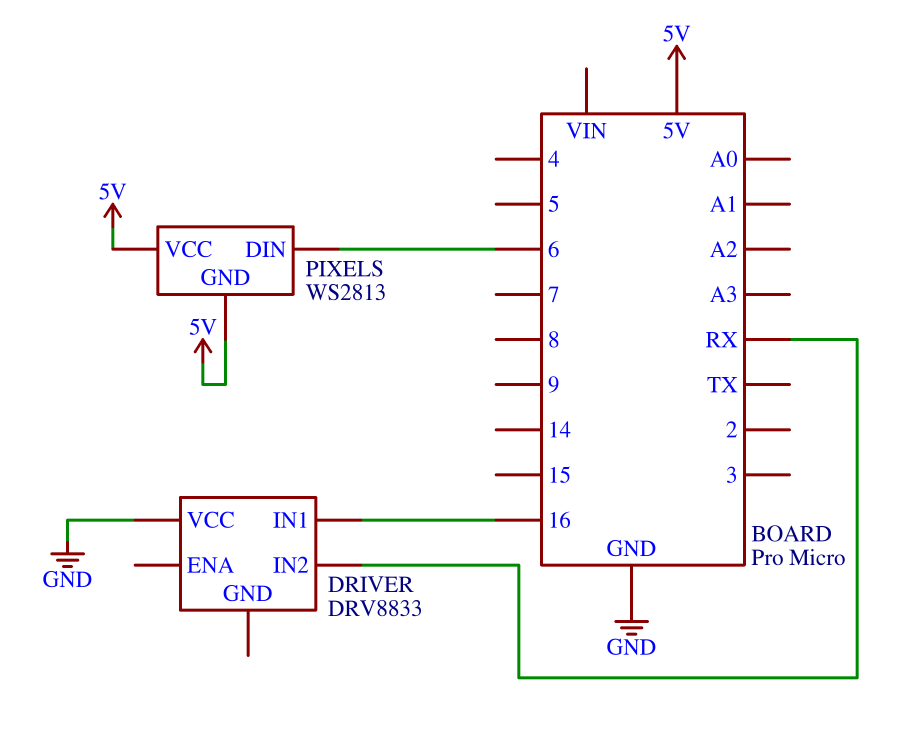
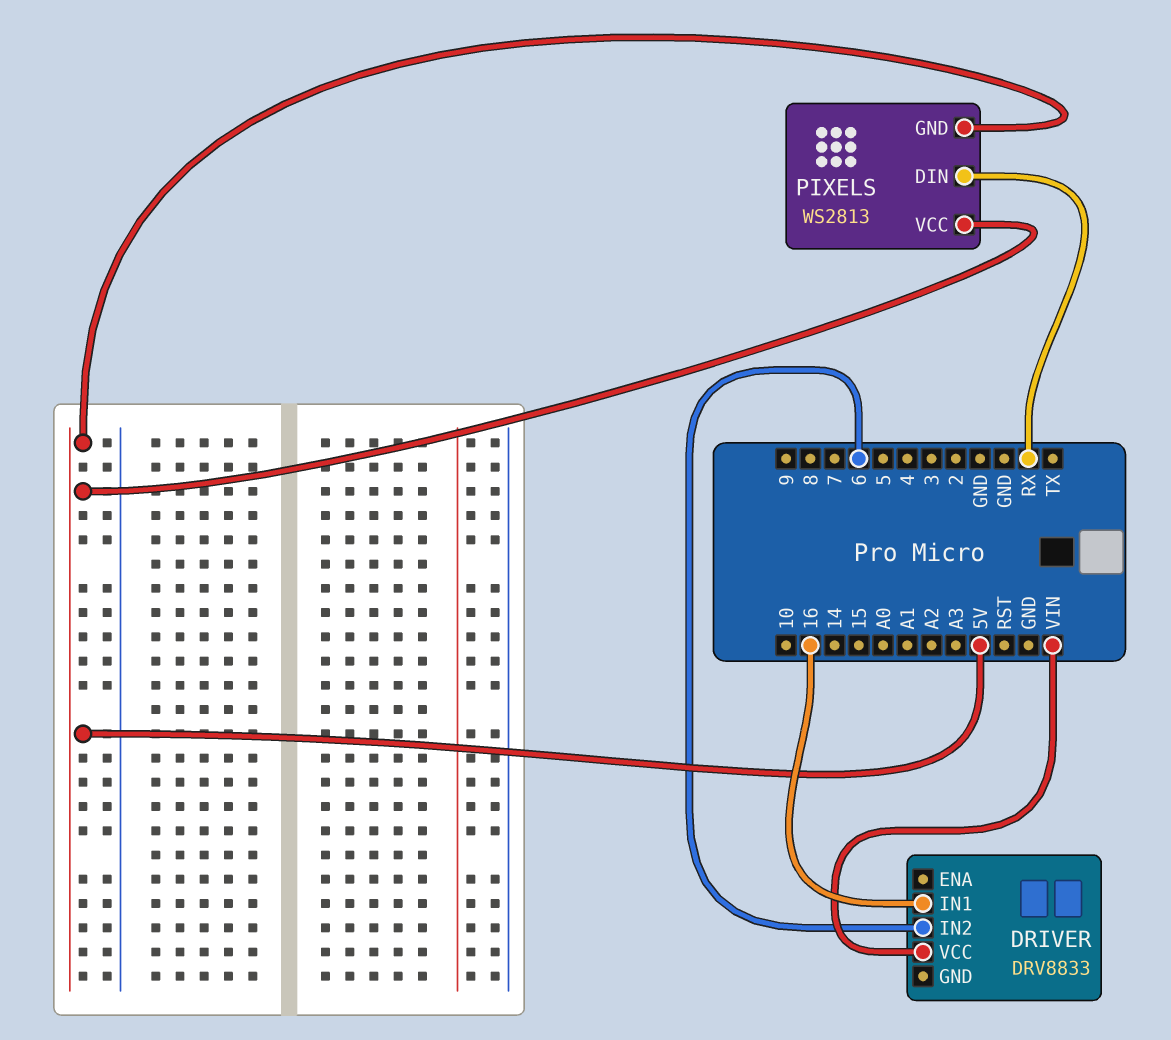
DRIVER pin IN2: RX -> 6
DRIVER pin VCC: GND -> VIN
PIXELS pin DIN: 6 -> RX

